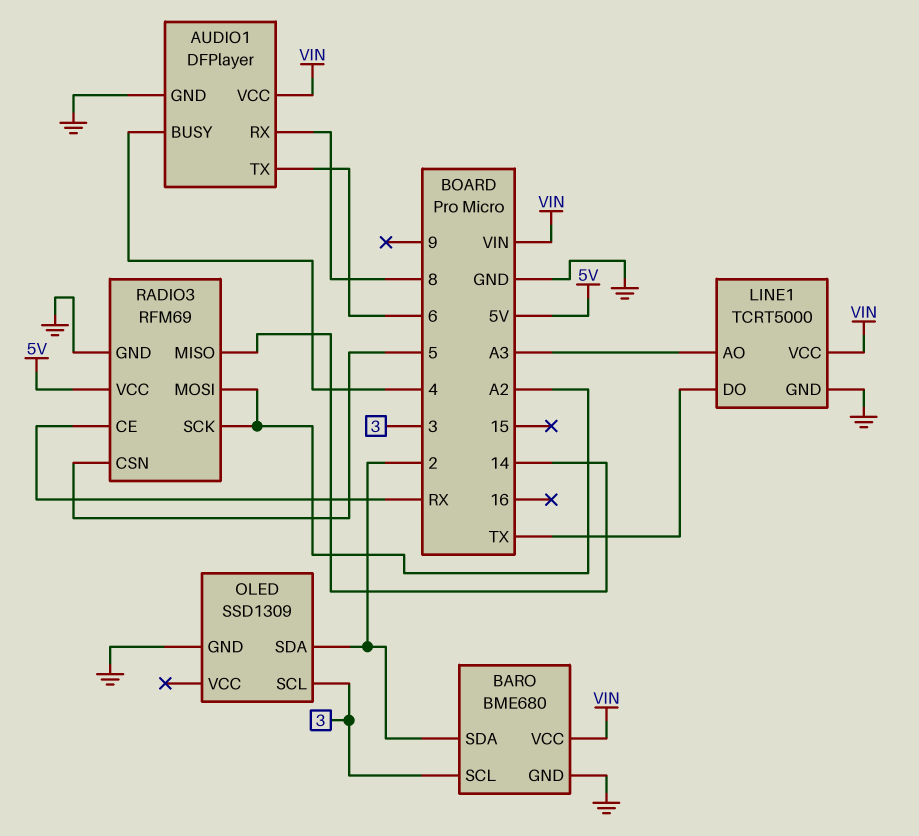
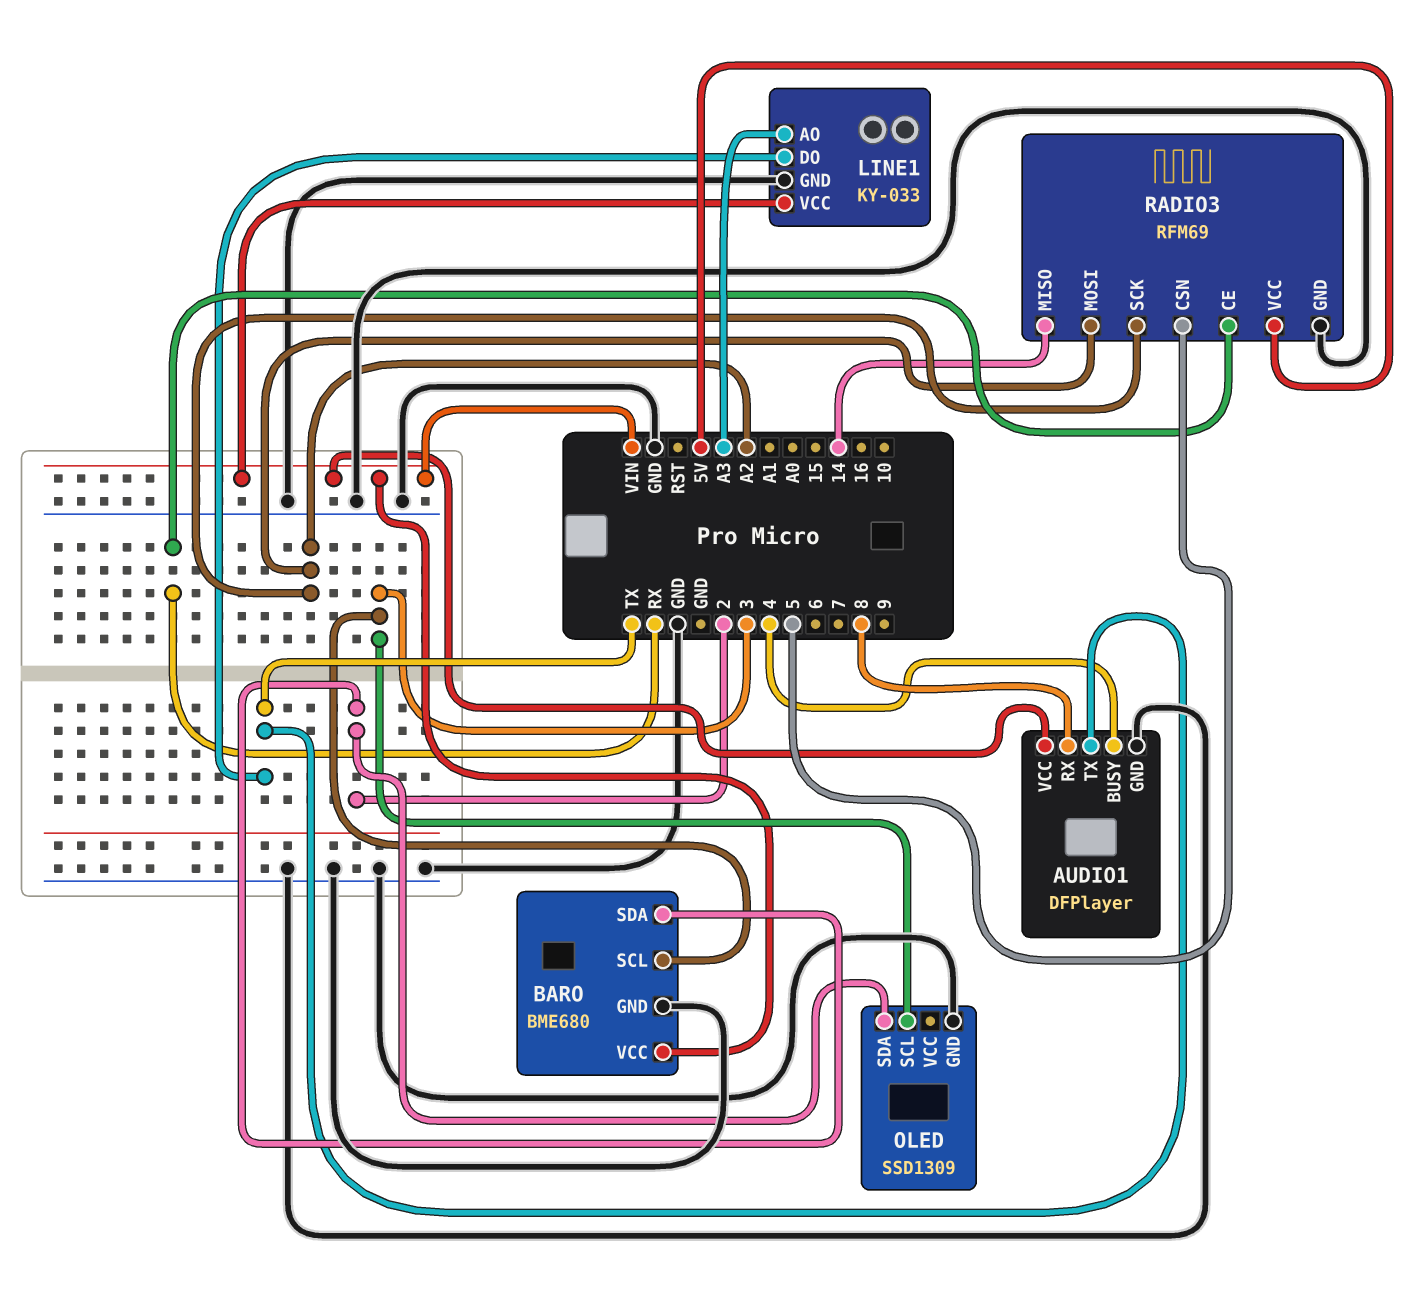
AUDIO1 pin TX: 6 -> TX
LINE1: TCRT5000 -> KY-033

